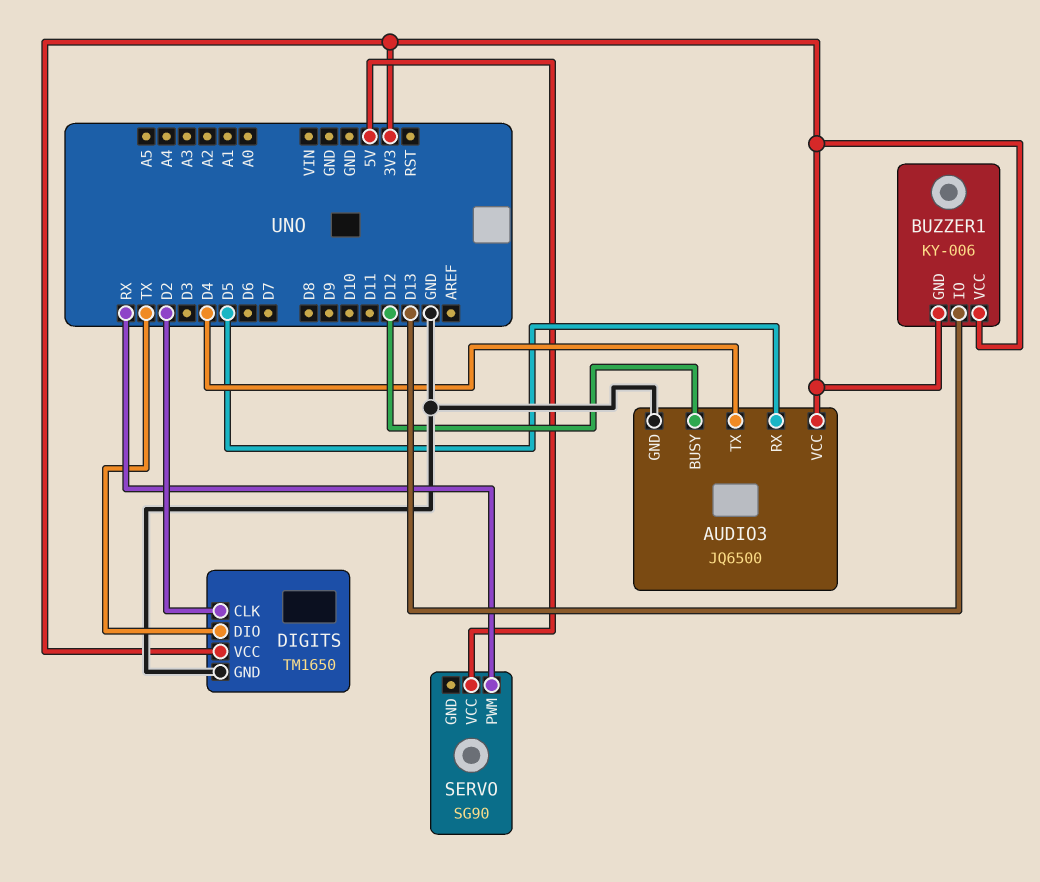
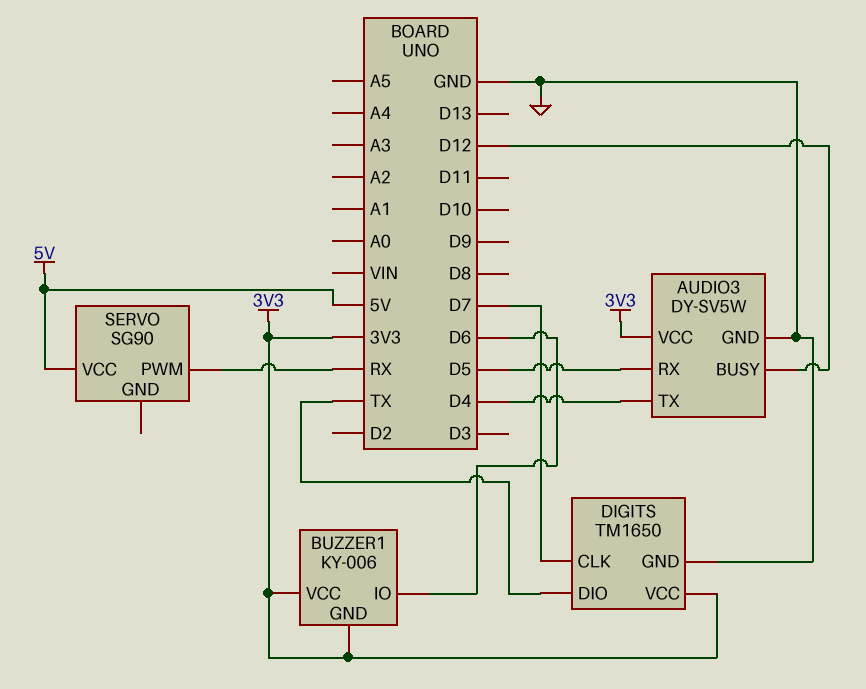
AUDIO3: JQ6500 -> DY-SV5W
BUZZER1 pin IO: D13 -> D6
DIGITS pin CLK: D2 -> D7

